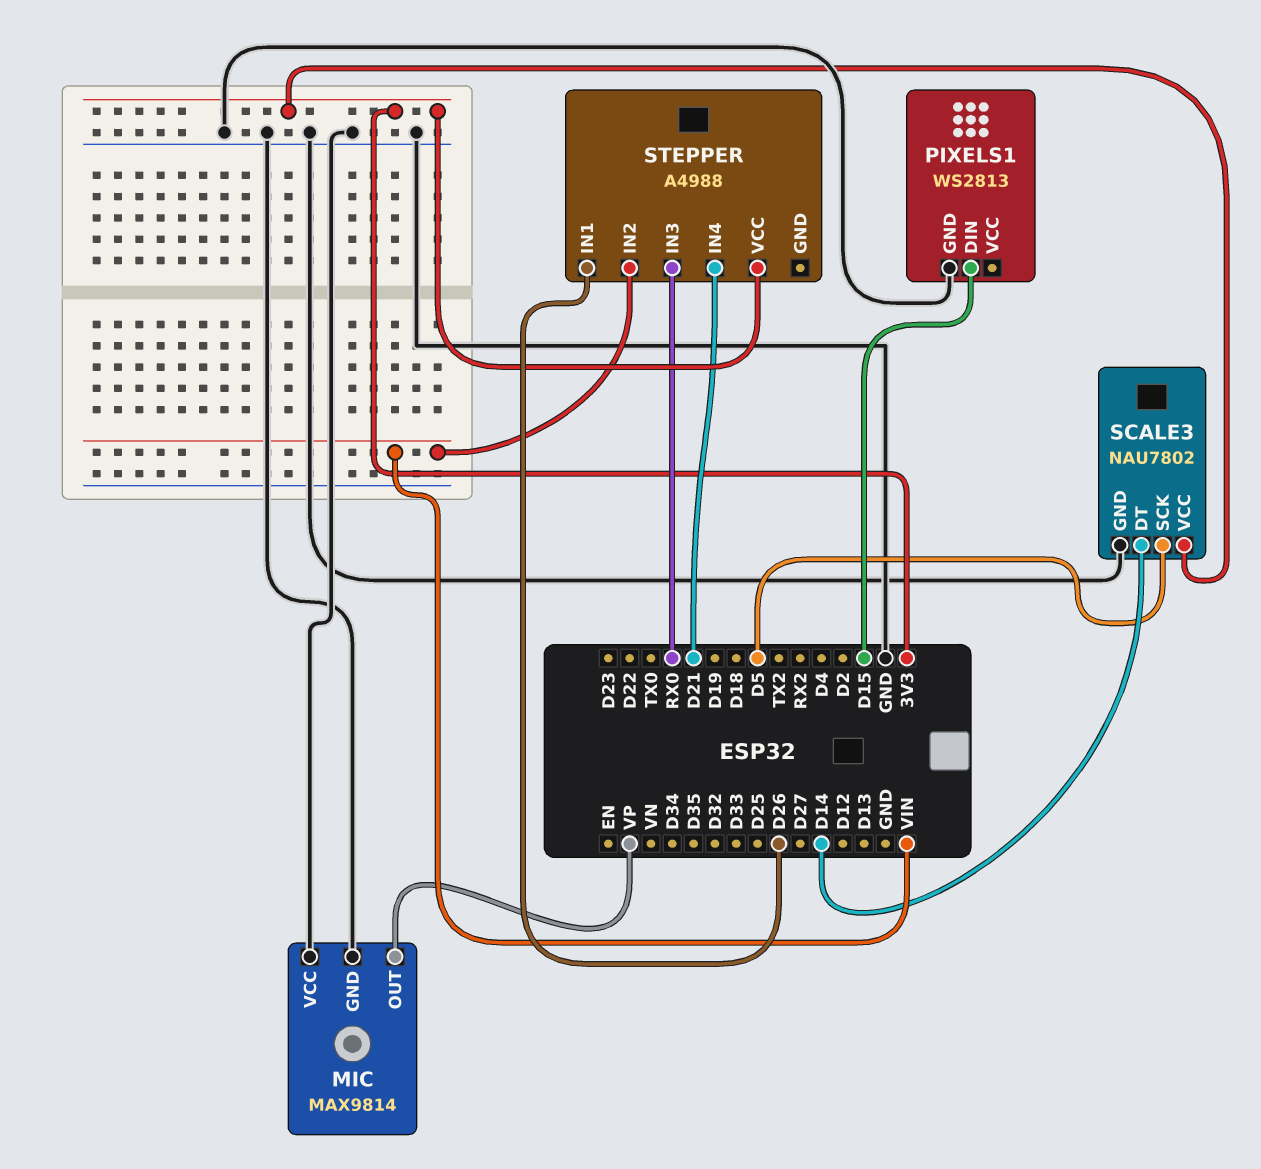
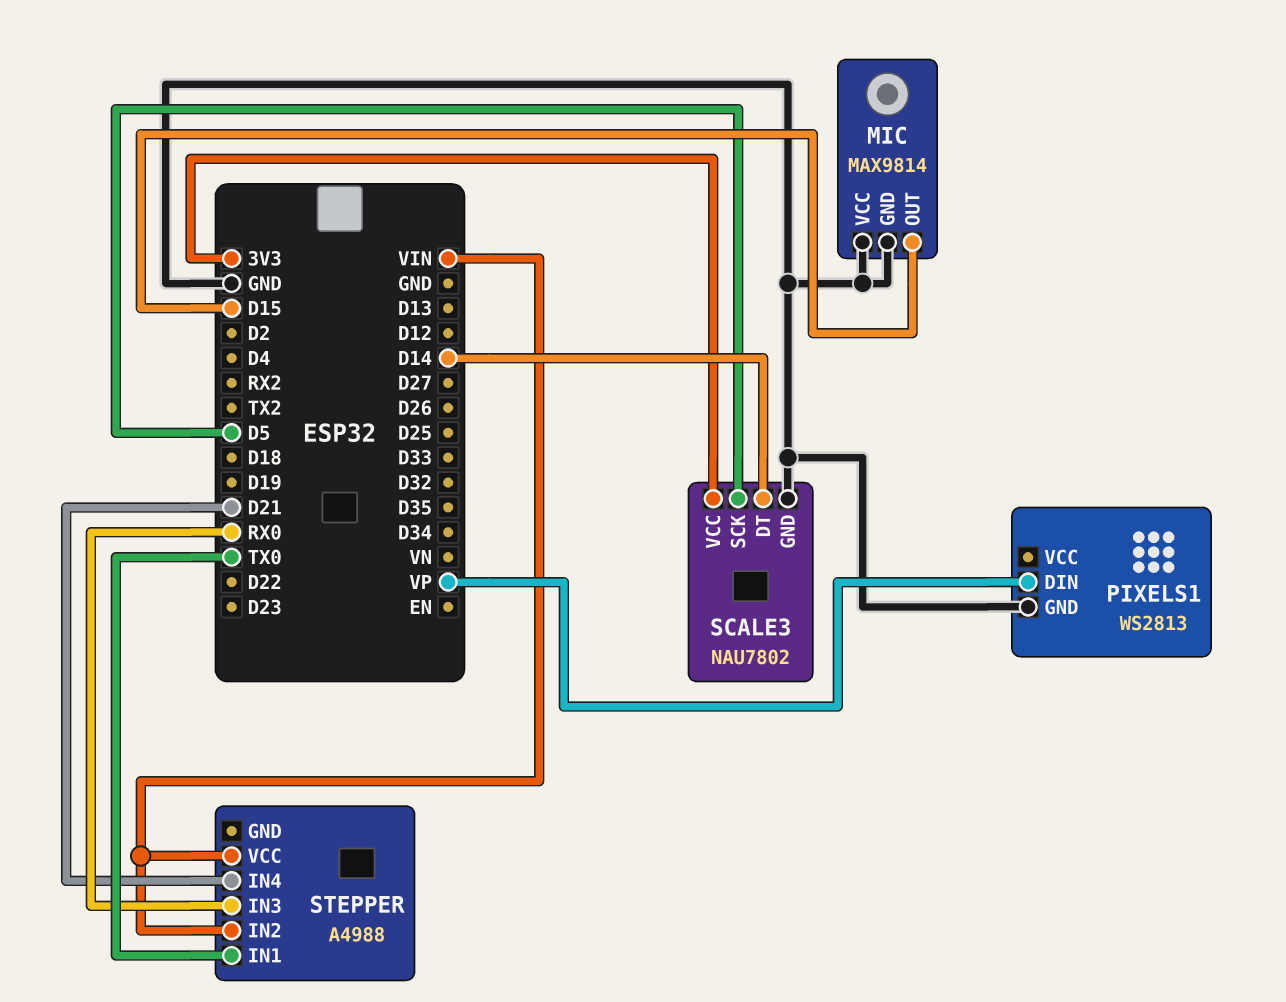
MIC pin OUT: VP -> D15
PIXELS1 pin DIN: D15 -> VP
STEPPER pin IN1: D26 -> TX0
STEPPER pin VCC: 3V3 -> VIN

